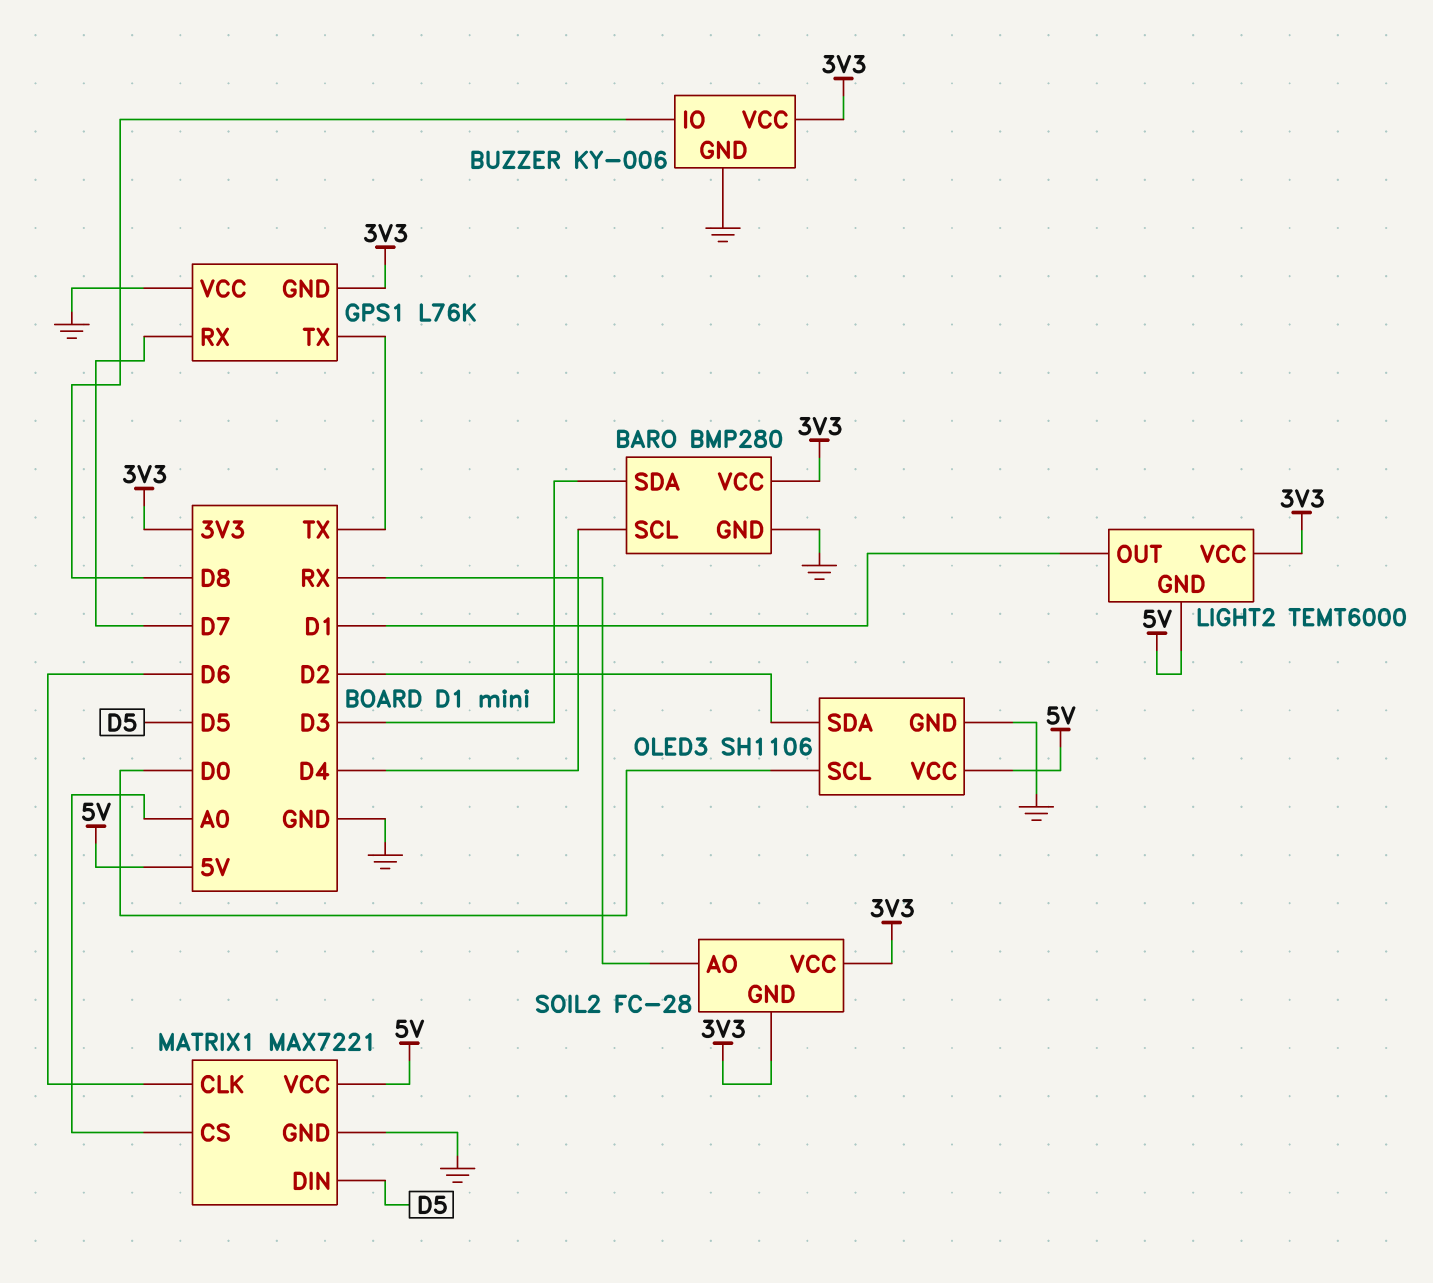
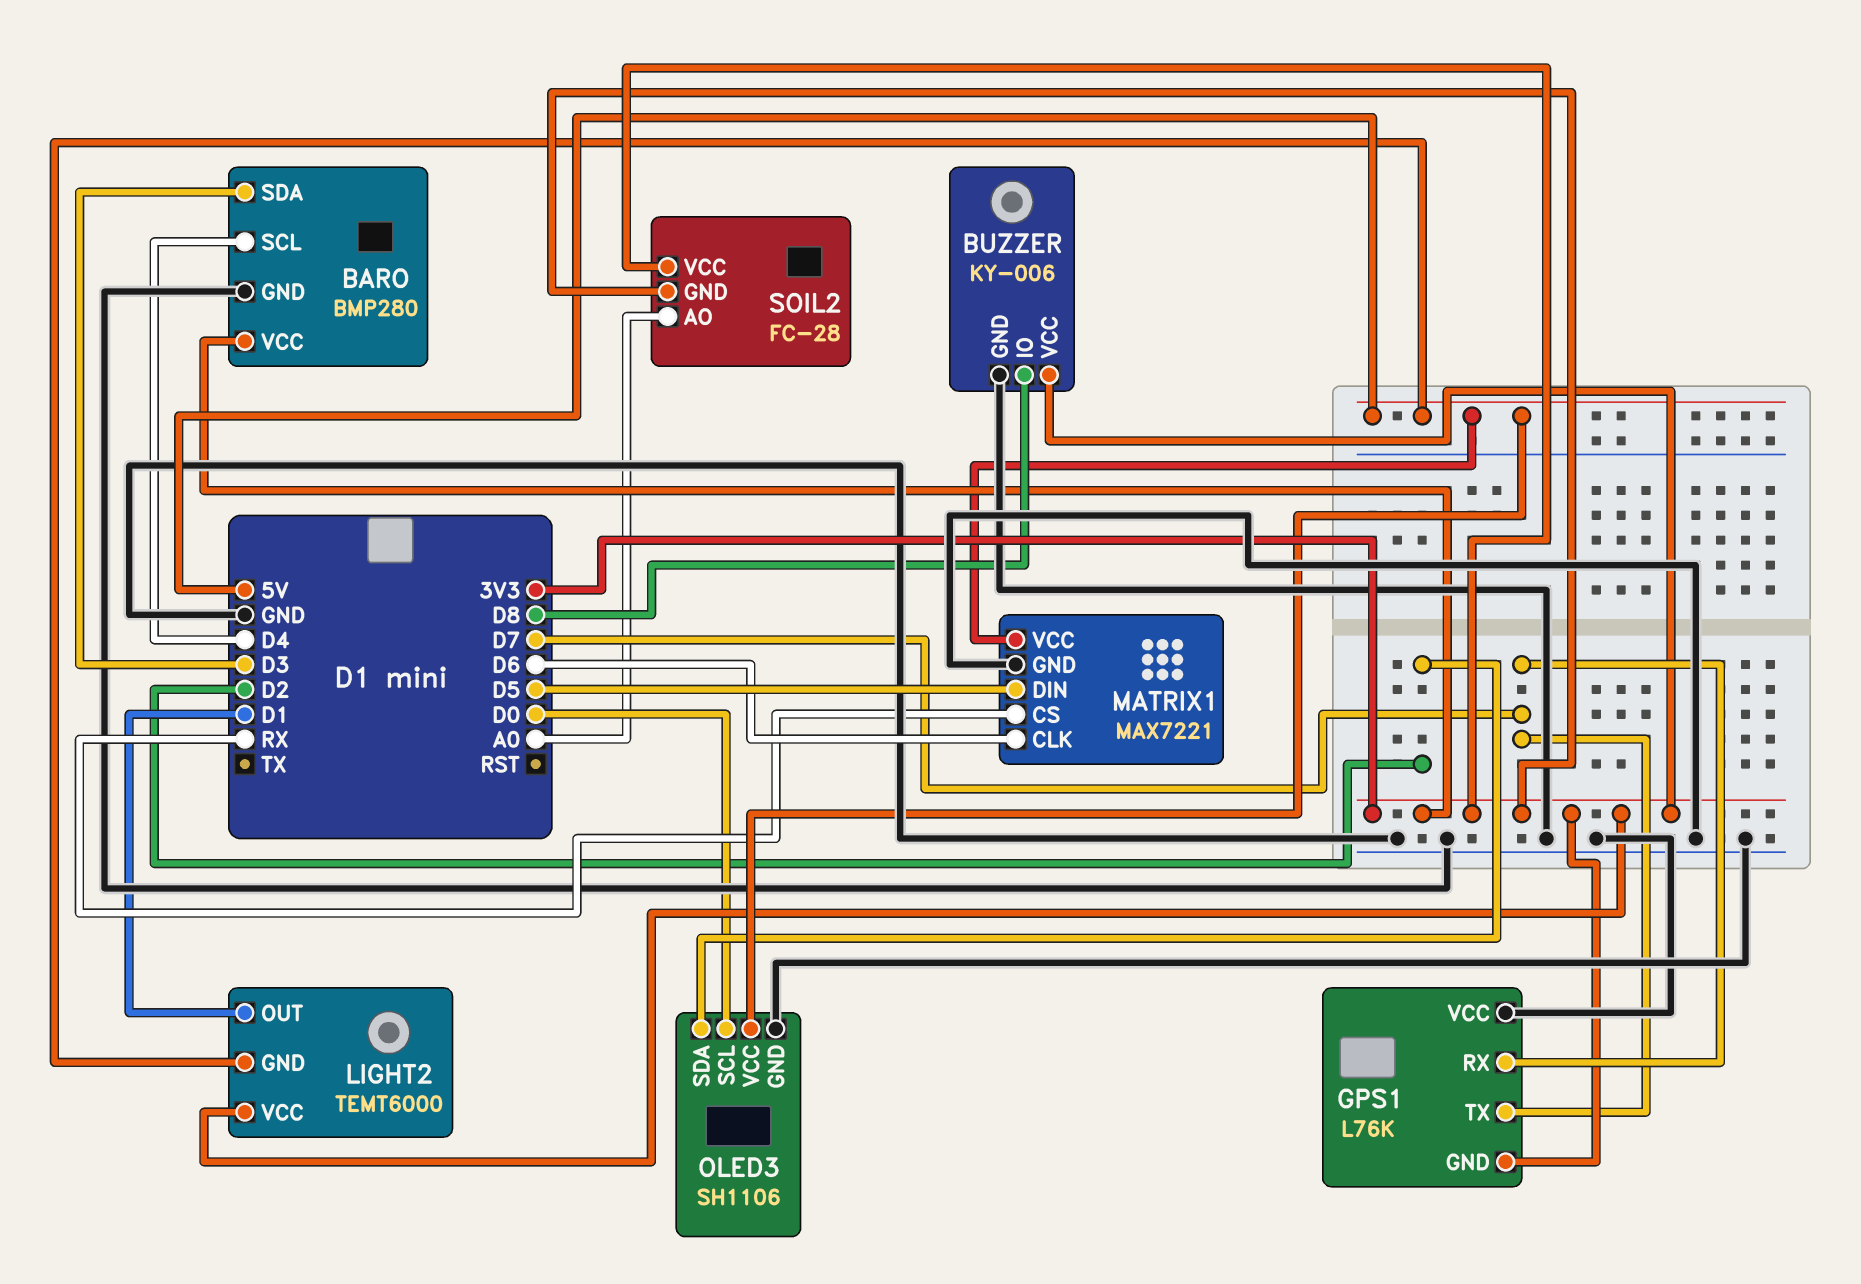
GPS1 pin TX: TX -> D7
MATRIX1 pin CS: A0 -> RX
SOIL2 pin AO: RX -> A0

